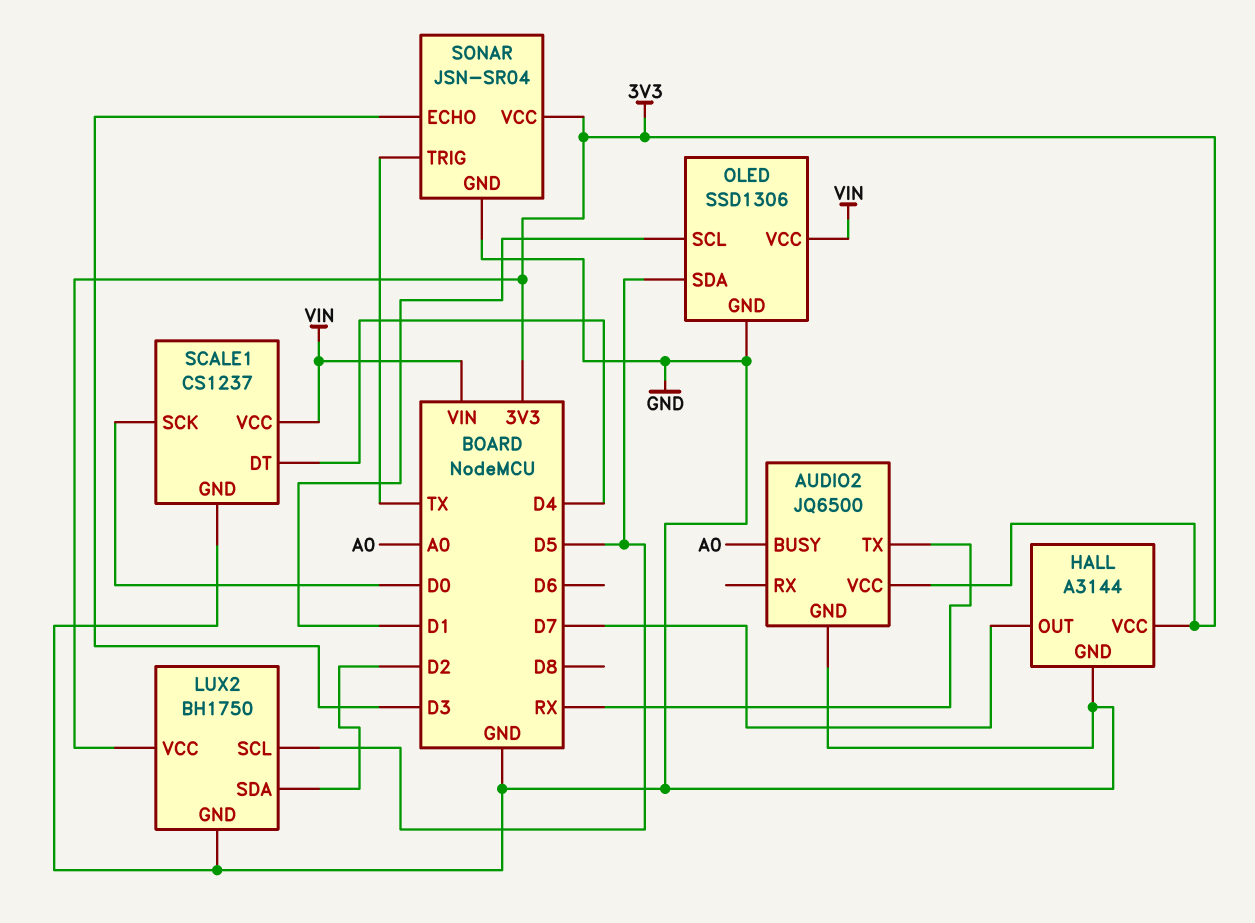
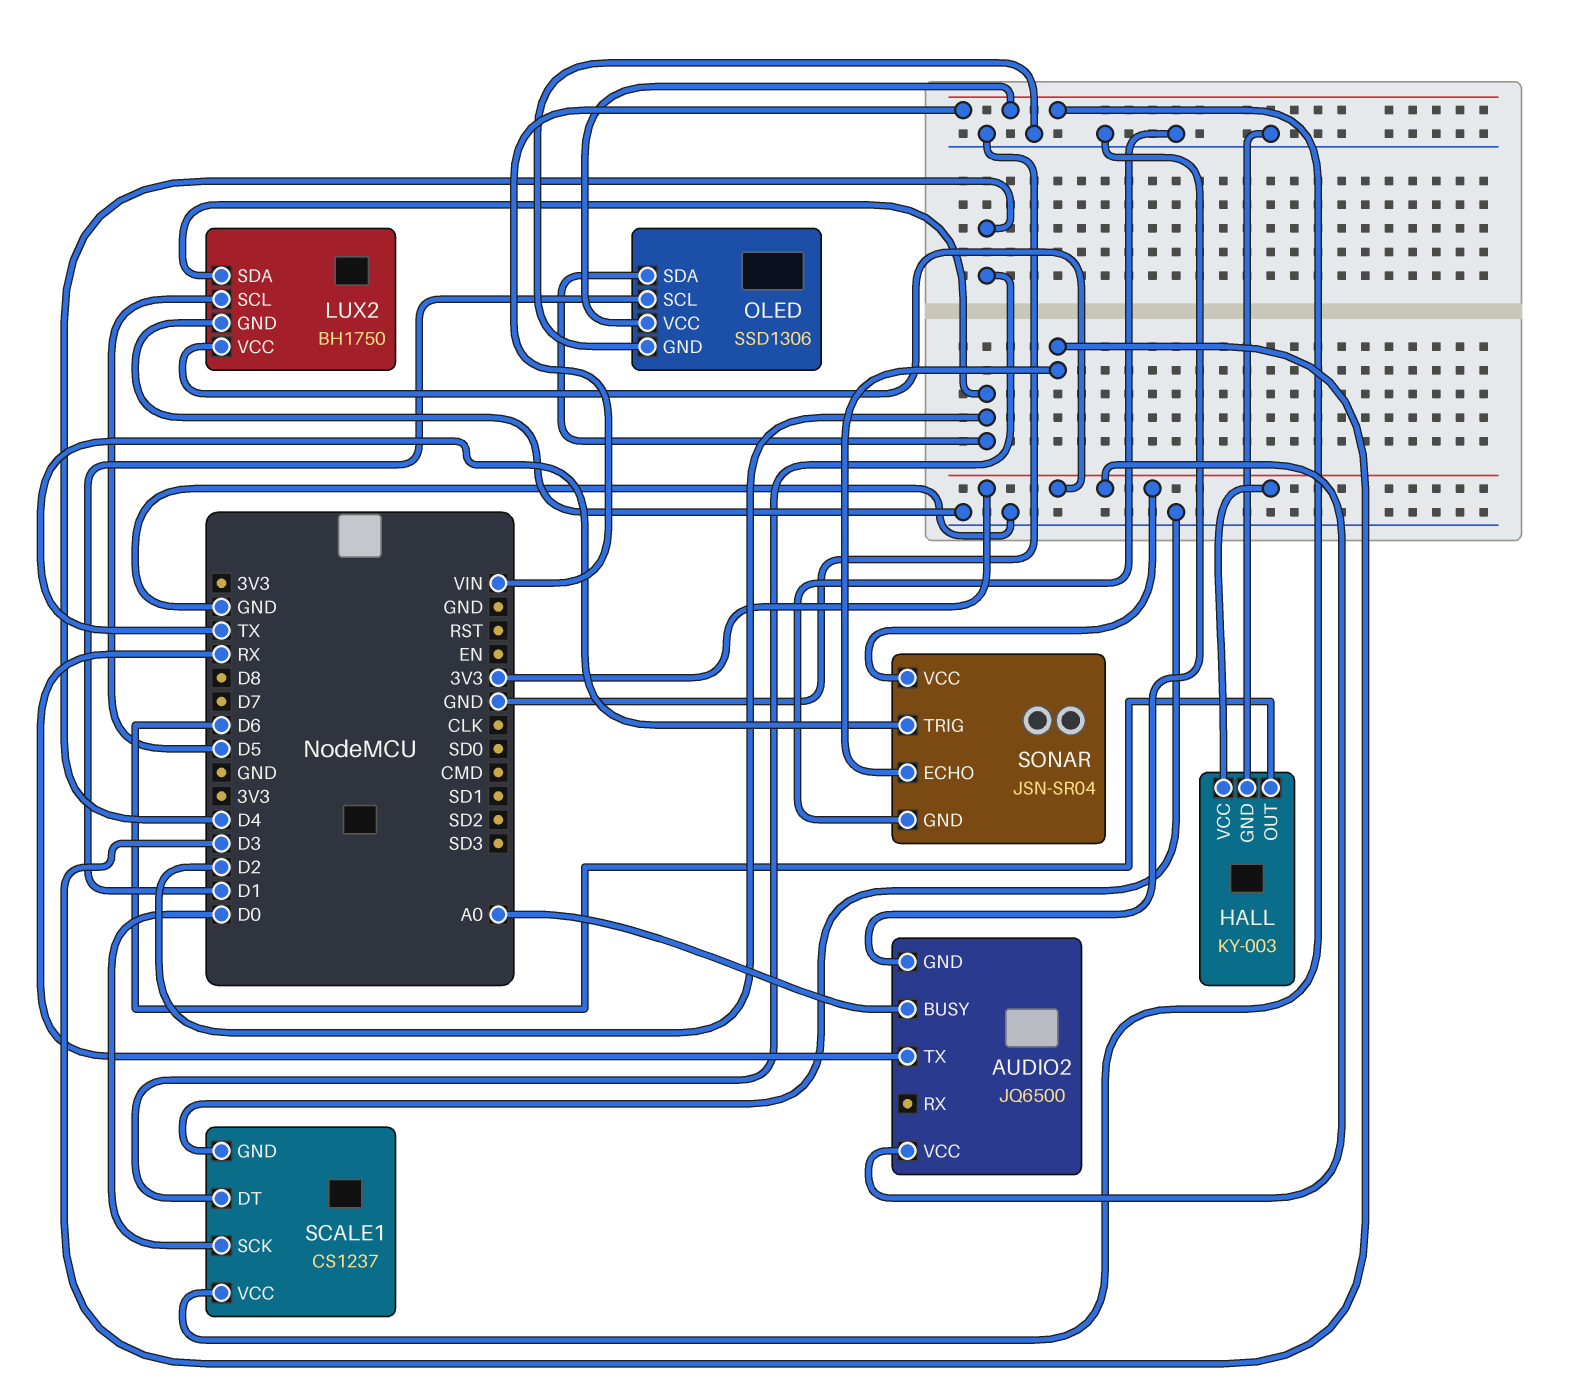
HALL: A3144 -> KY-003
HALL pin OUT: D7 -> D6
OLED pin SDA: D5 -> D2

